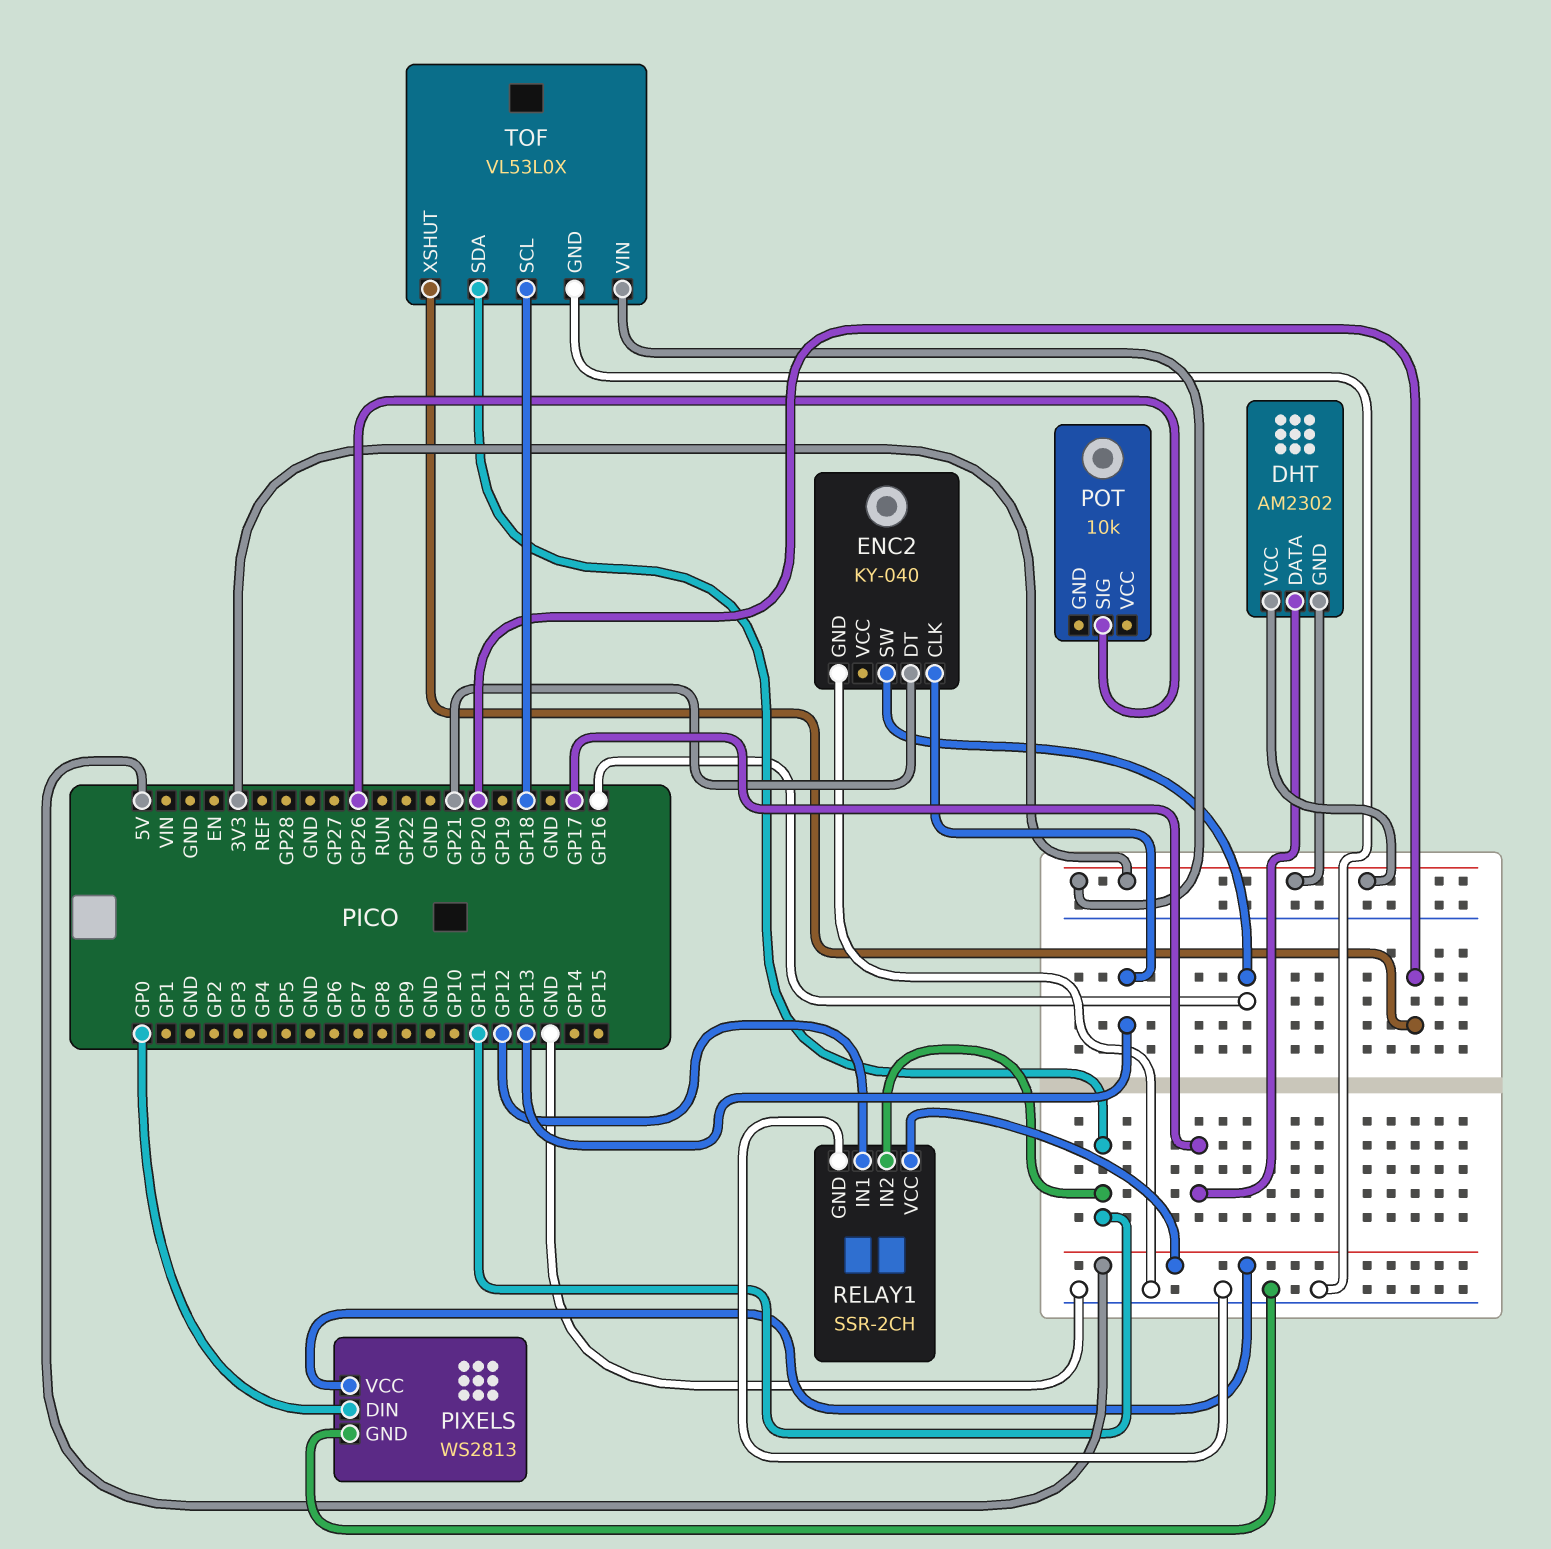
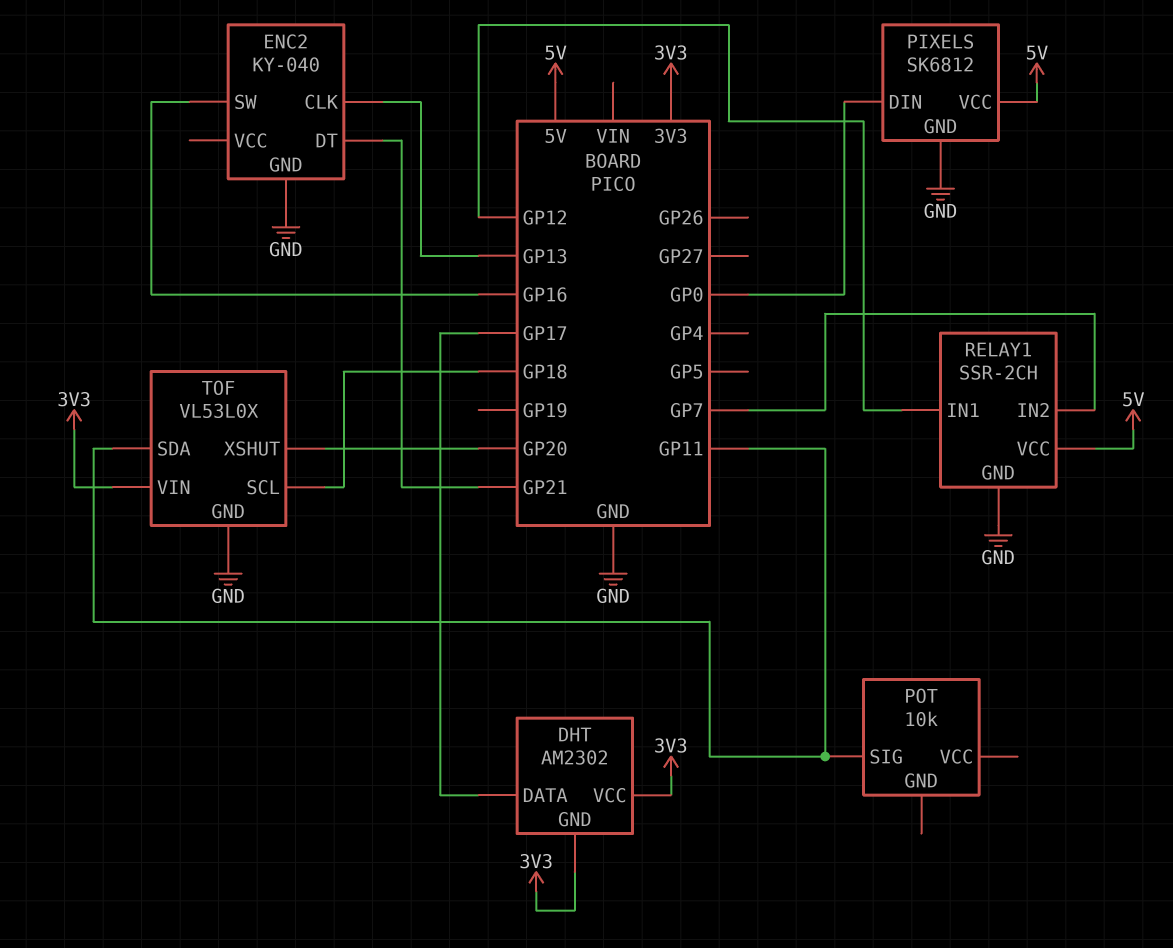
PIXELS: WS2813 -> SK6812
POT pin SIG: GP26 -> GP11
RELAY1 pin IN2: GP11 -> GP7

